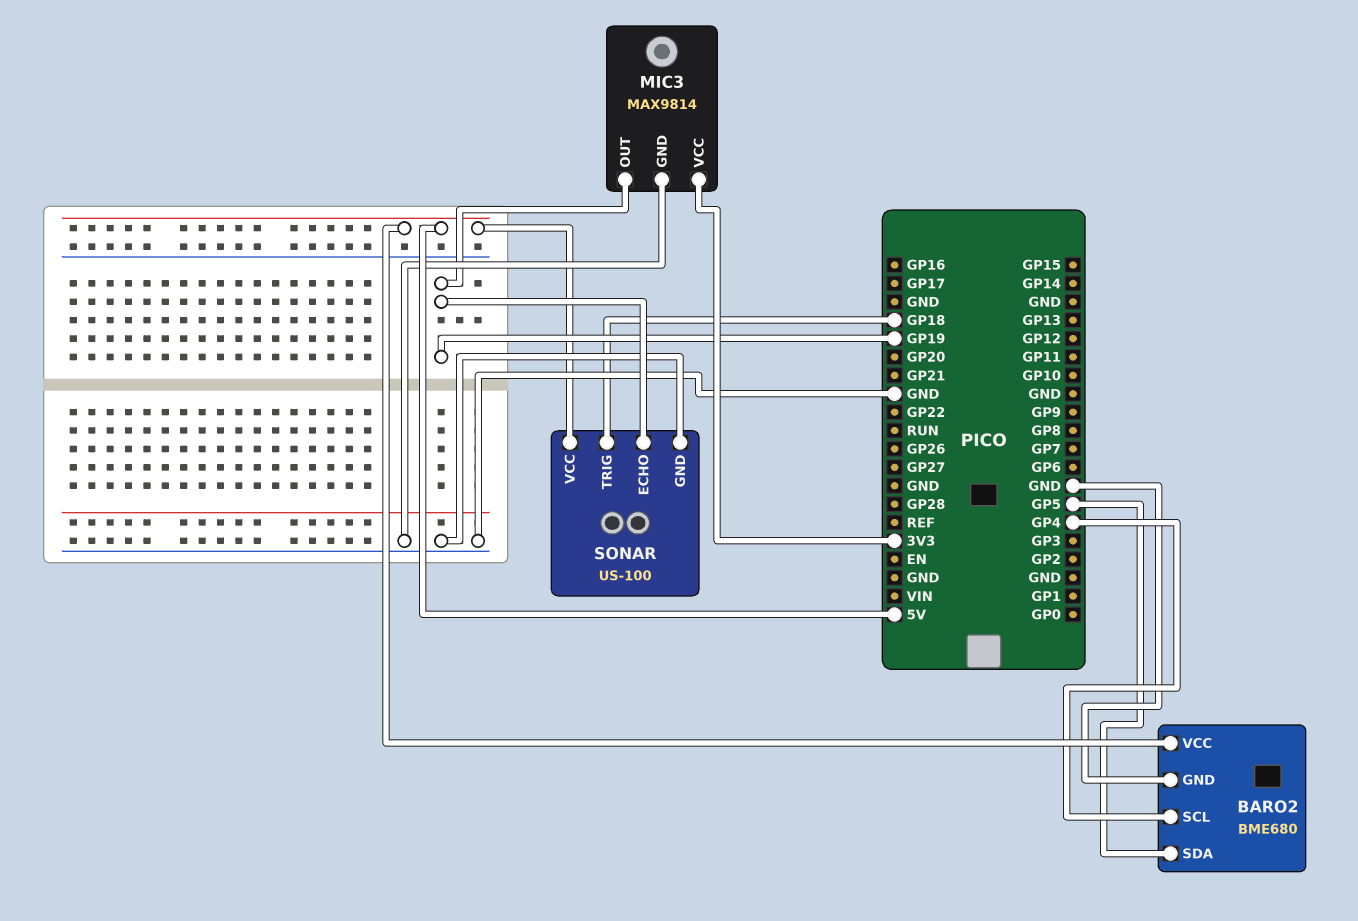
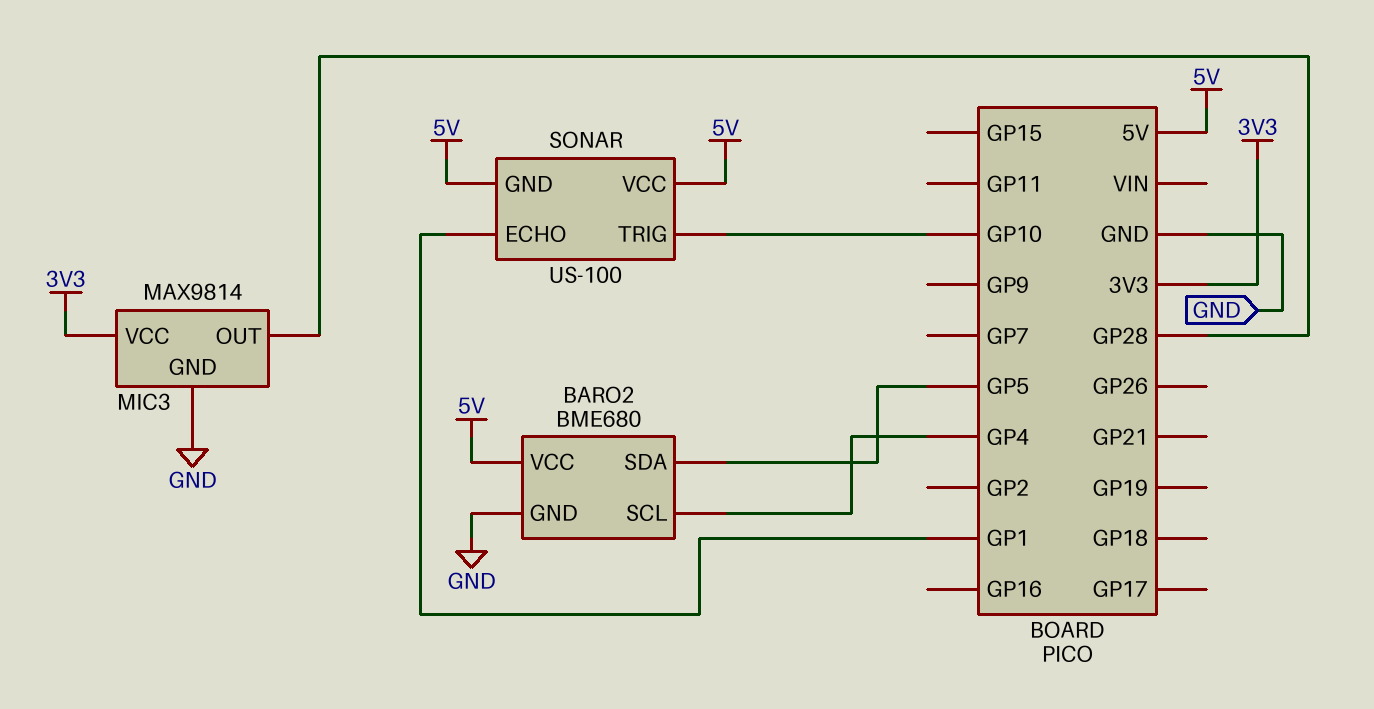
MIC3 pin OUT: GP19 -> GP28
SONAR pin ECHO: GP19 -> GP1
SONAR pin GND: GND -> 5V
SONAR pin TRIG: GP18 -> GP10

